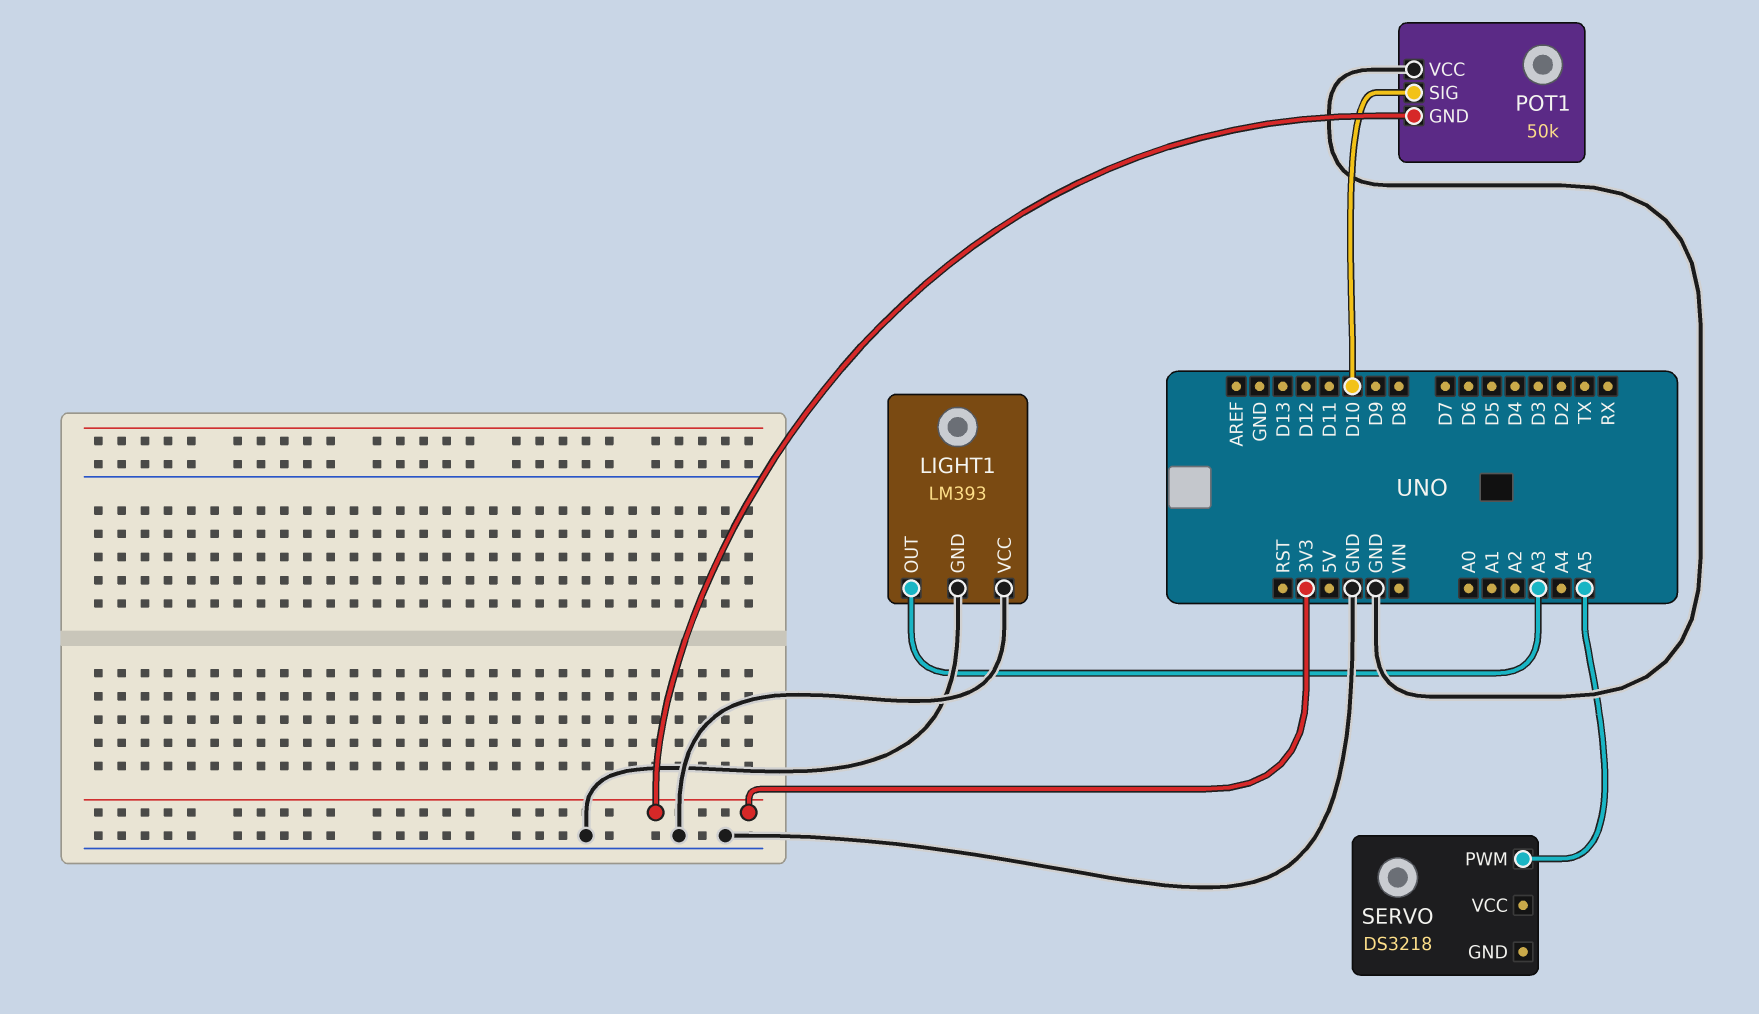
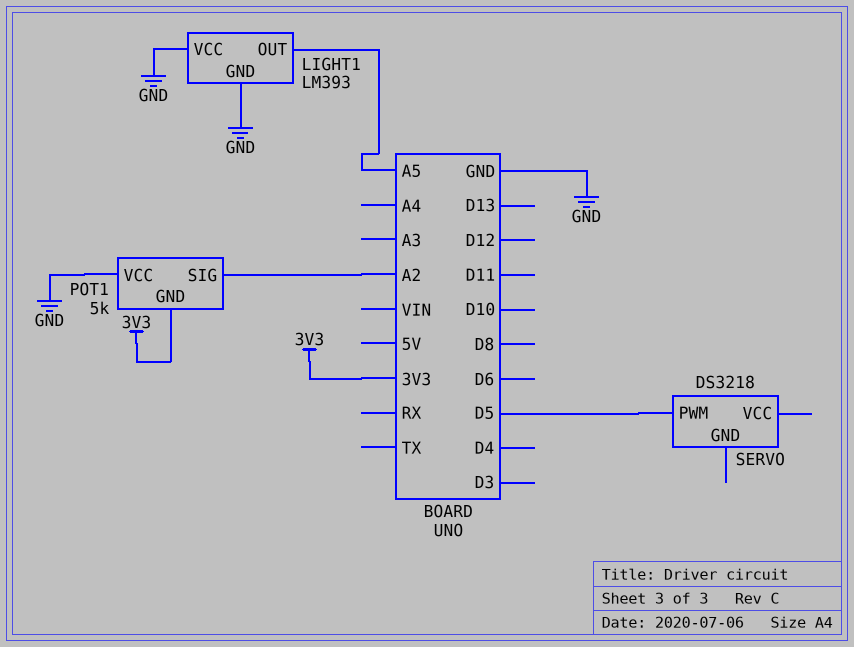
LIGHT1 pin OUT: A3 -> A5
POT1: 50k -> 5k
POT1 pin SIG: D10 -> A2
SERVO pin PWM: A5 -> D5

